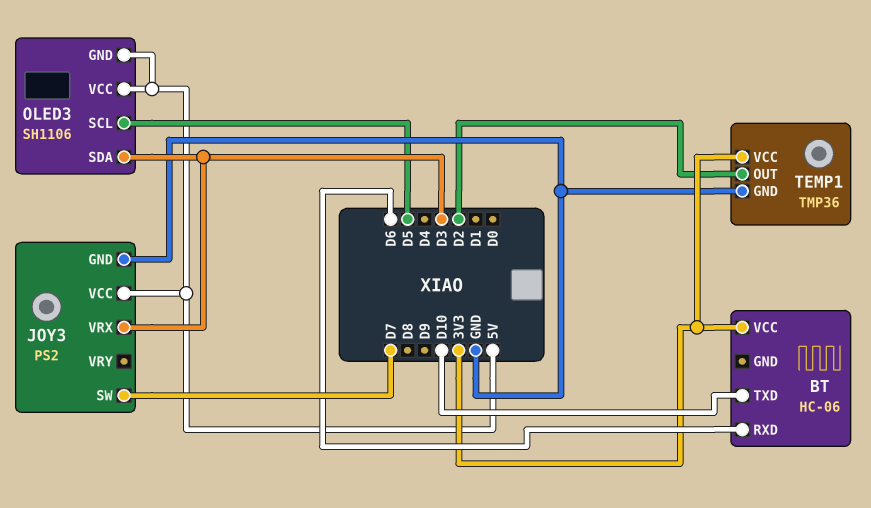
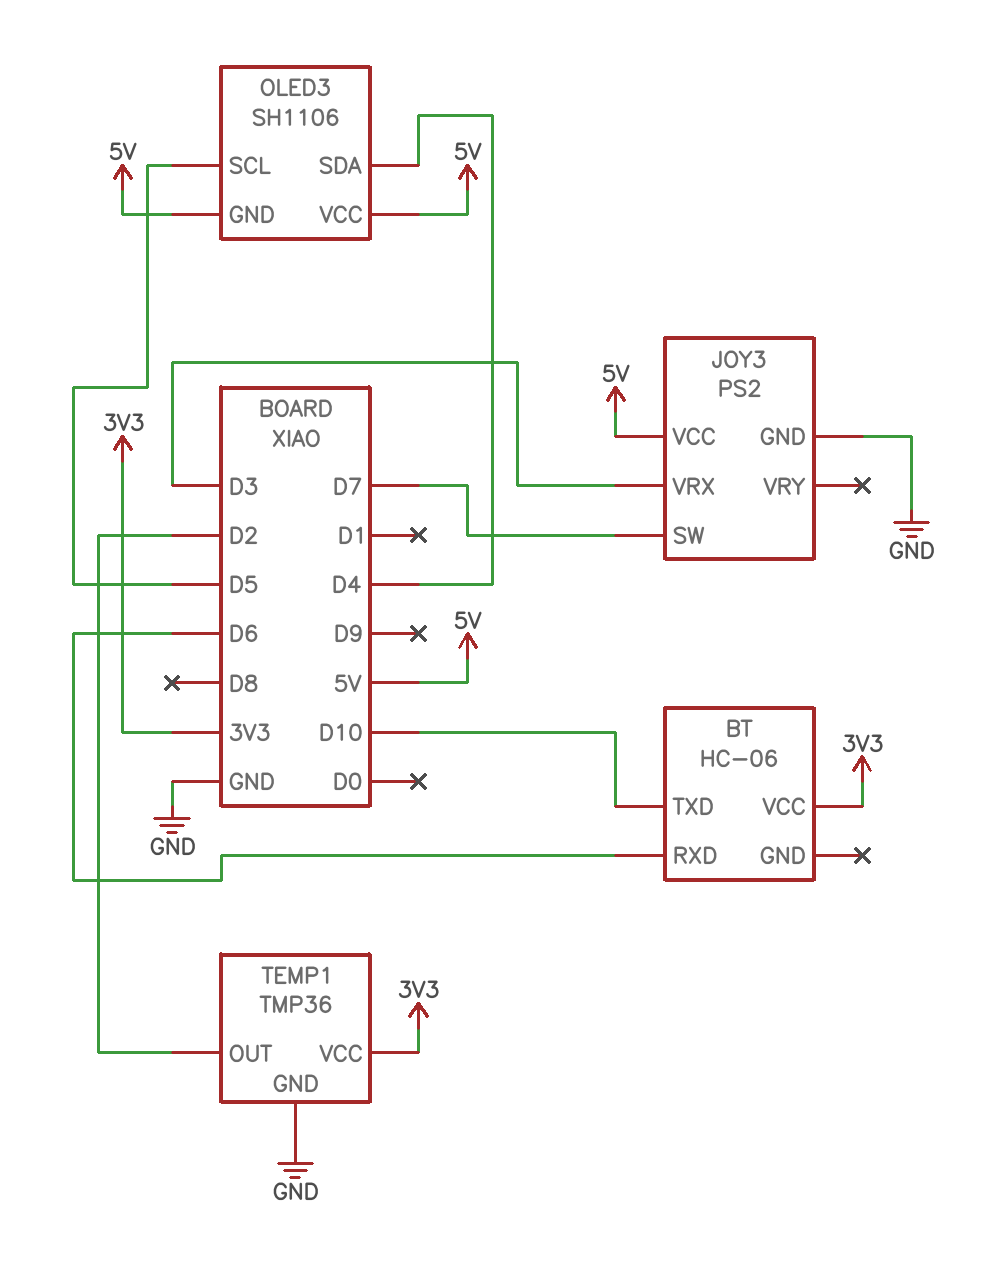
OLED3 pin SDA: D3 -> D4

